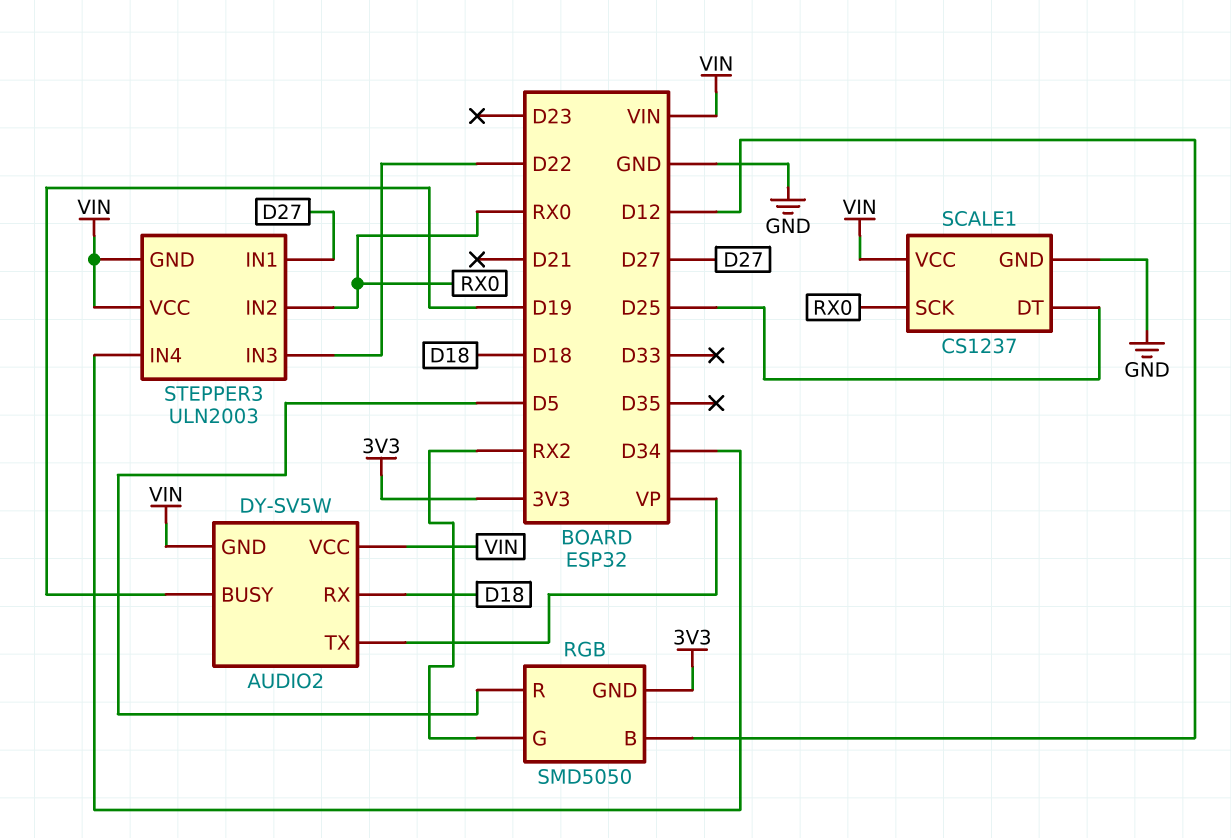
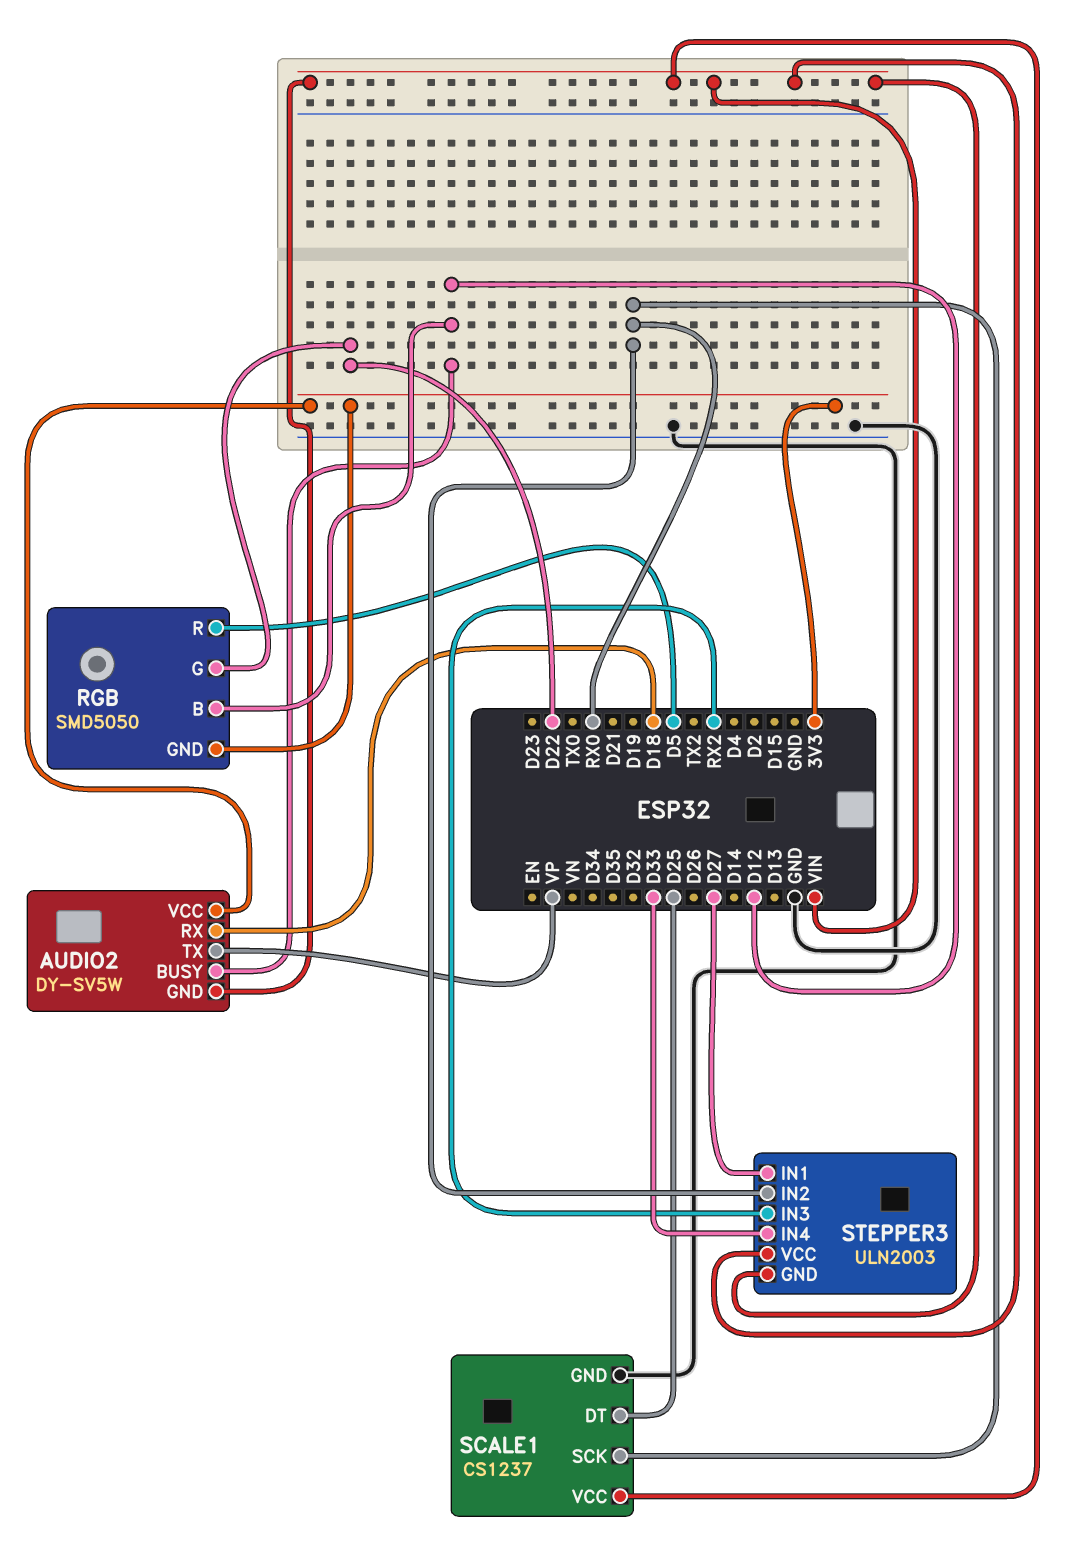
AUDIO2 pin BUSY: D19 -> D12
AUDIO2 pin VCC: VIN -> 3V3
RGB pin G: RX2 -> D22
STEPPER3 pin IN3: D22 -> RX2
STEPPER3 pin IN4: D34 -> D33

